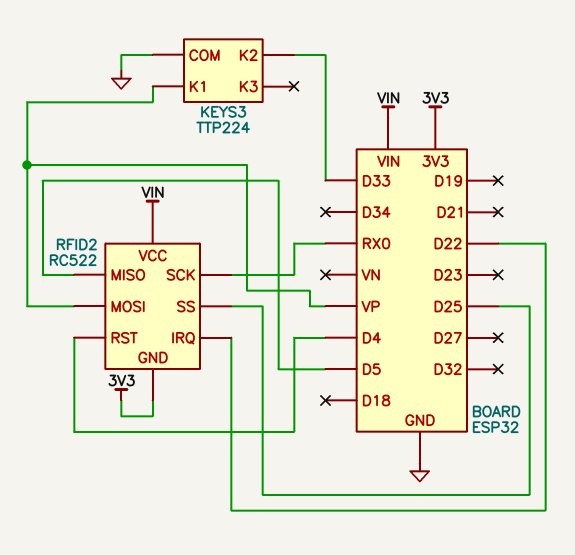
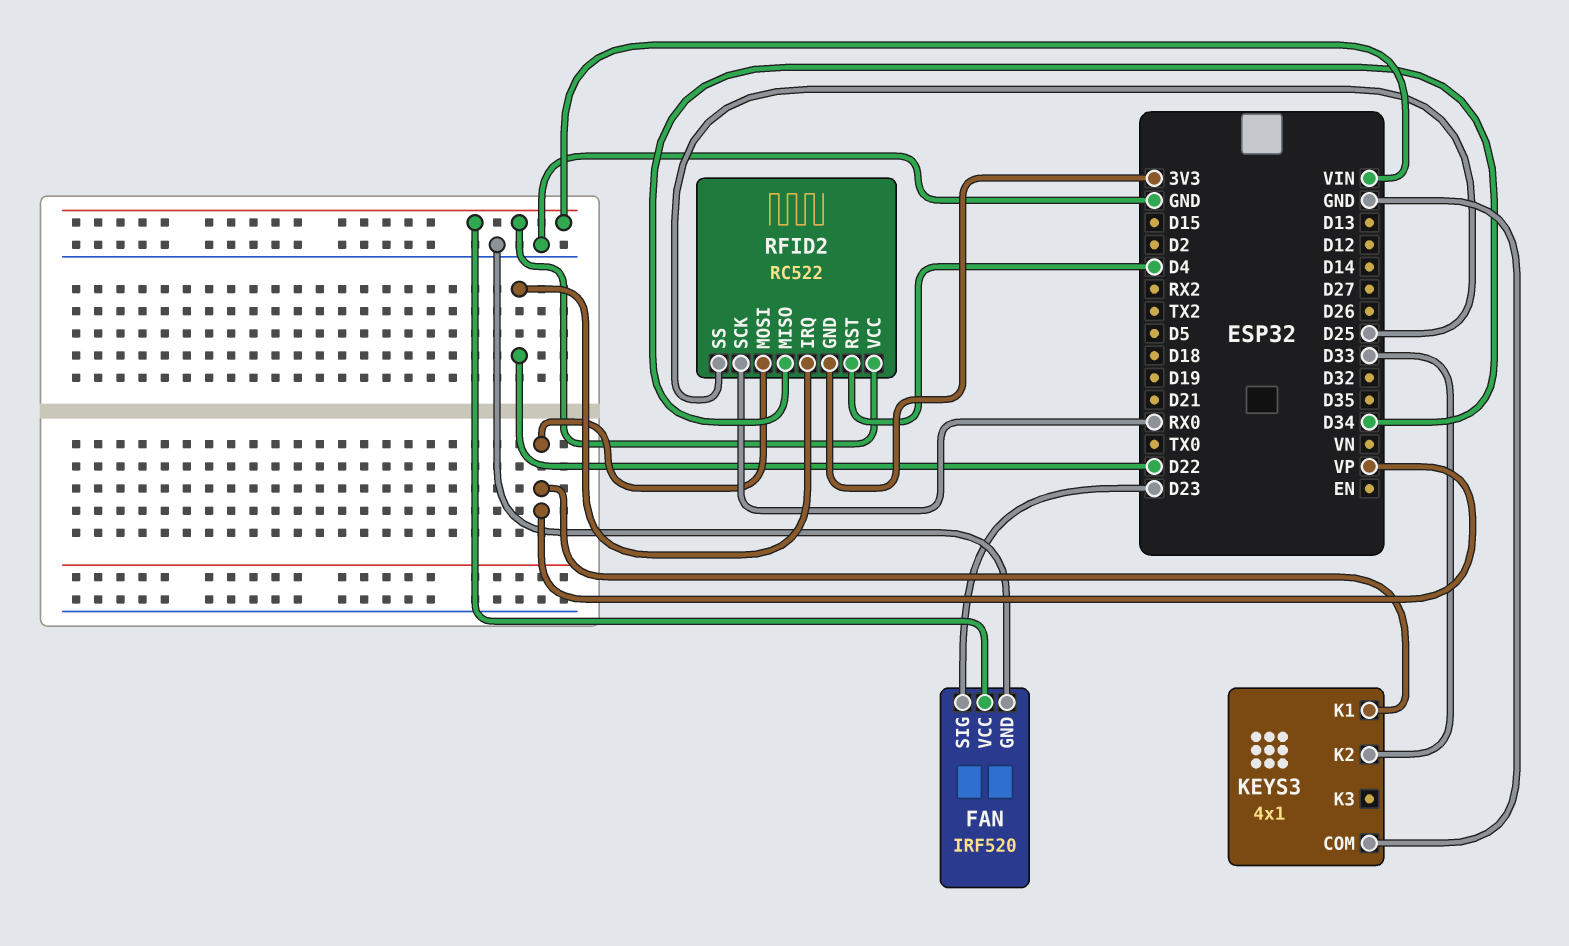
FAN: none -> IRF520
FAN pin GND: none -> GND
FAN pin SIG: none -> D23
FAN pin VCC: none -> VIN
KEYS3: TTP224 -> 4x1
RFID2 pin MISO: D5 -> D34

